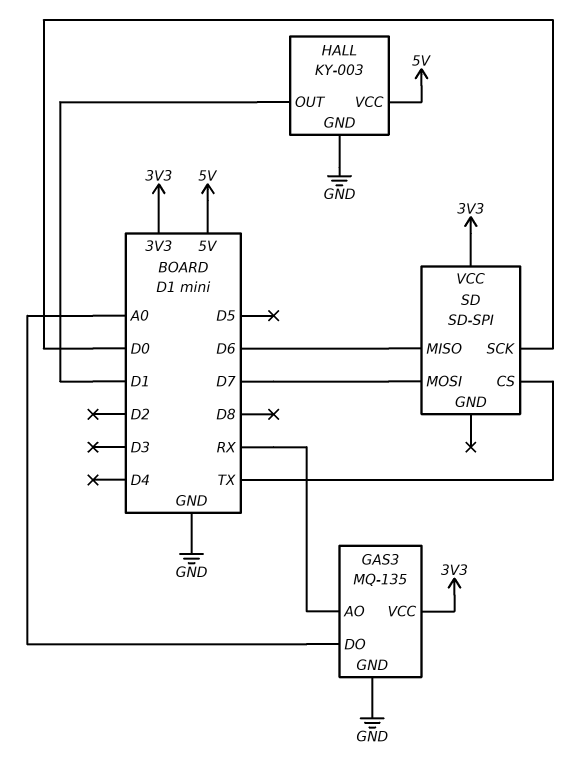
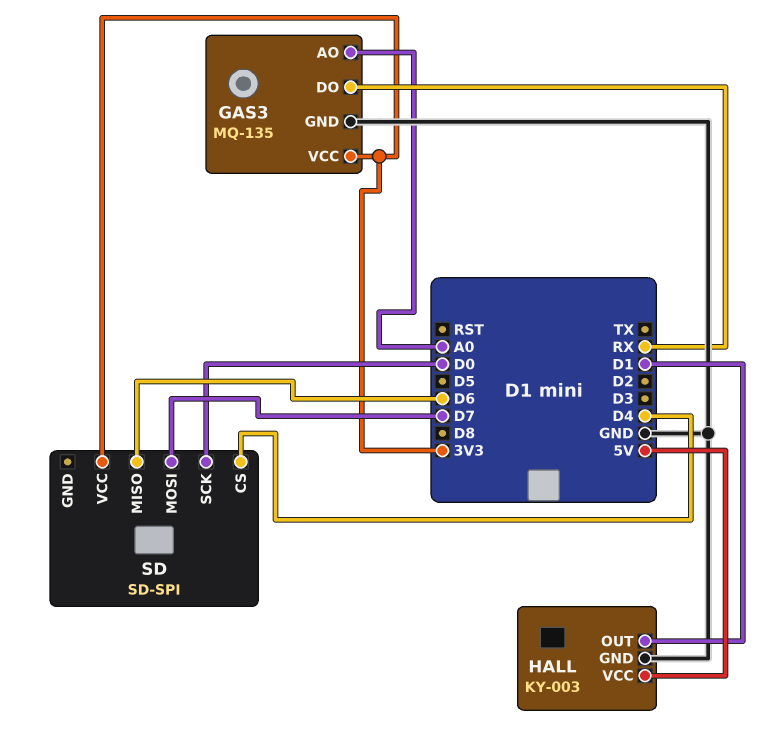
GAS3 pin AO: RX -> A0
GAS3 pin DO: A0 -> RX
SD pin CS: TX -> D4

